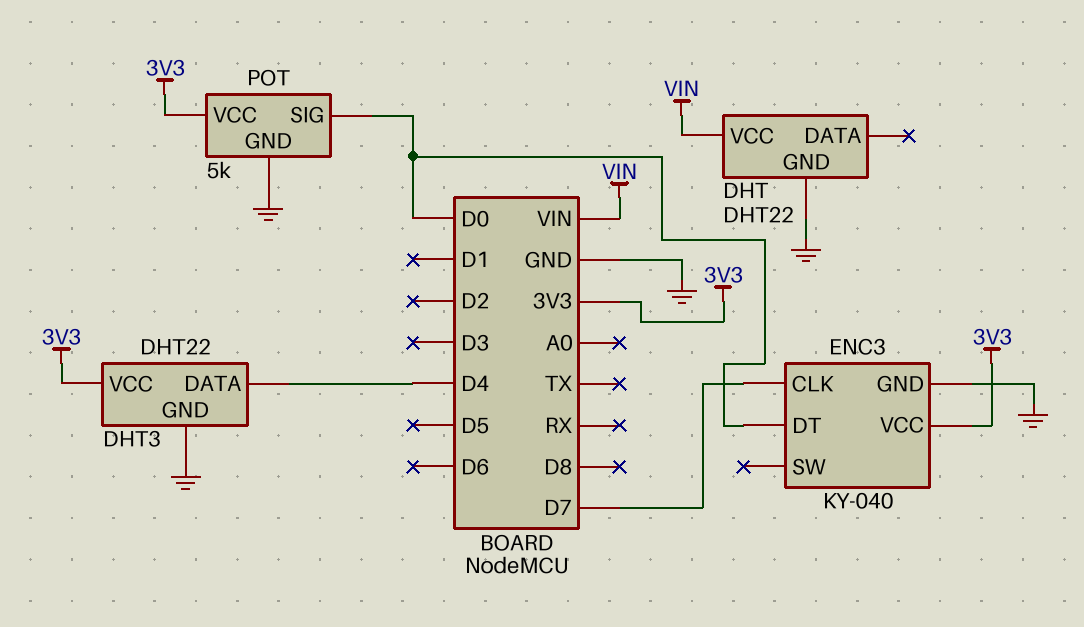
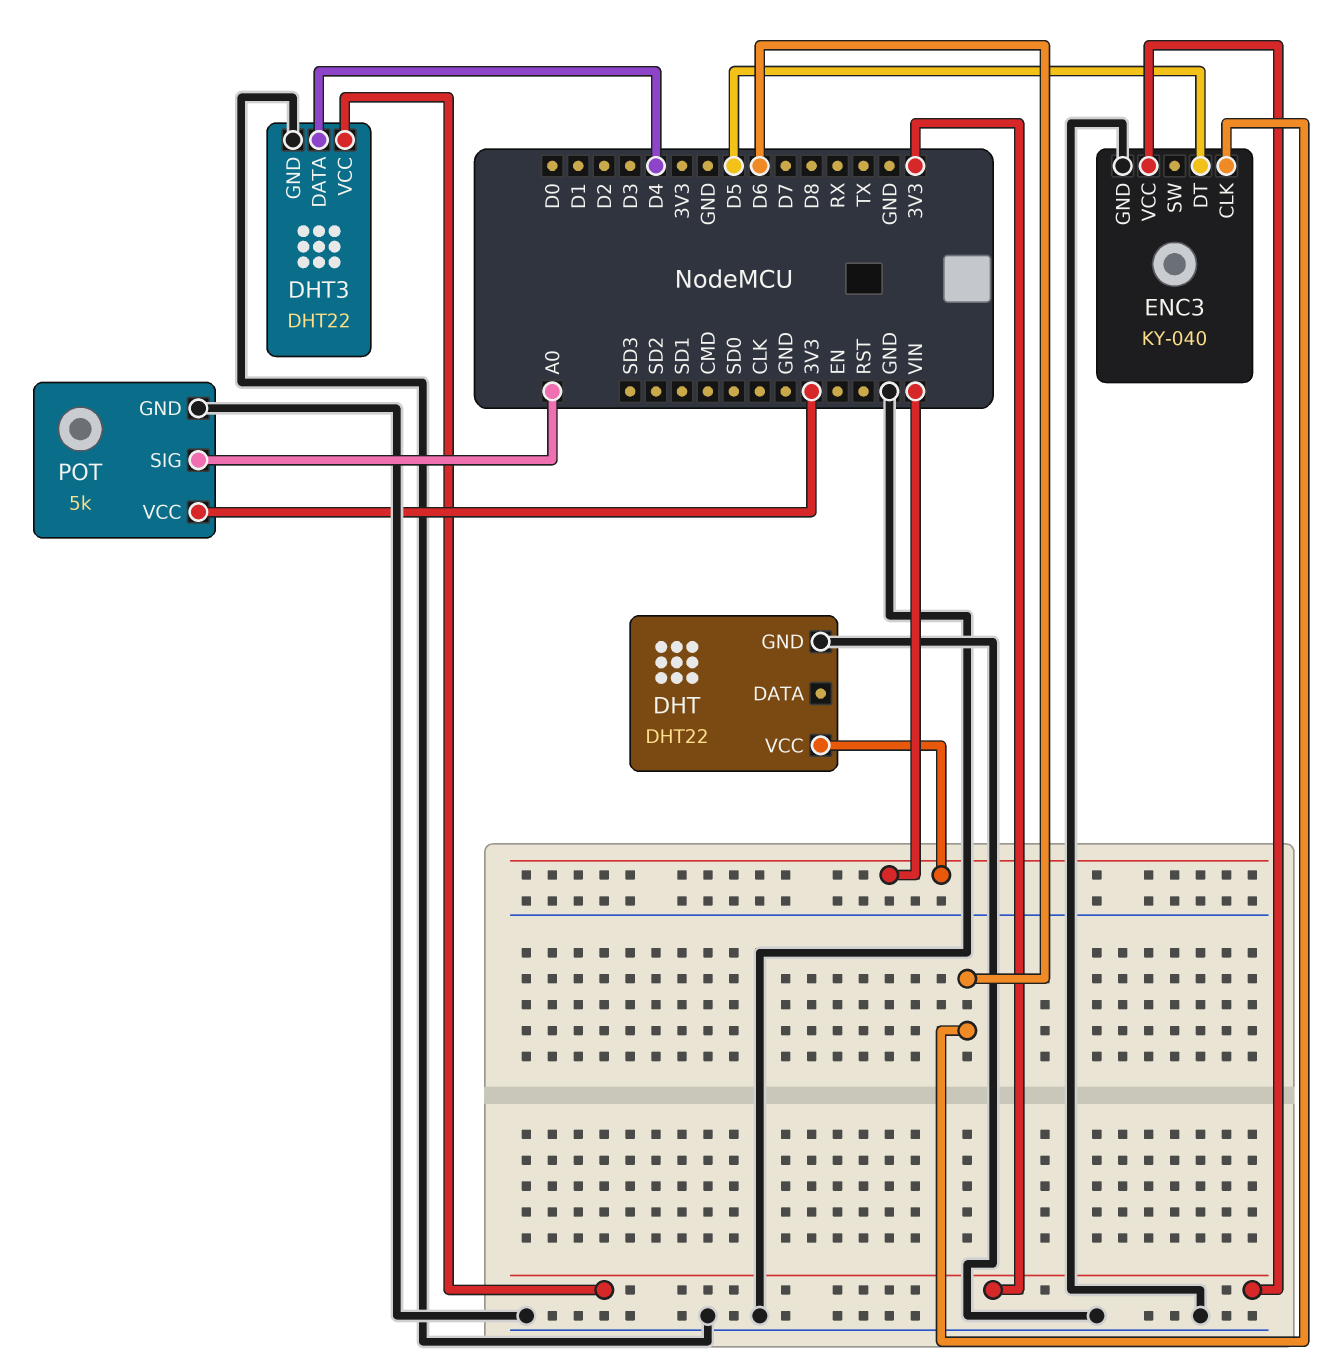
ENC3 pin CLK: D7 -> D6
ENC3 pin DT: D0 -> D5
POT pin SIG: D0 -> A0

